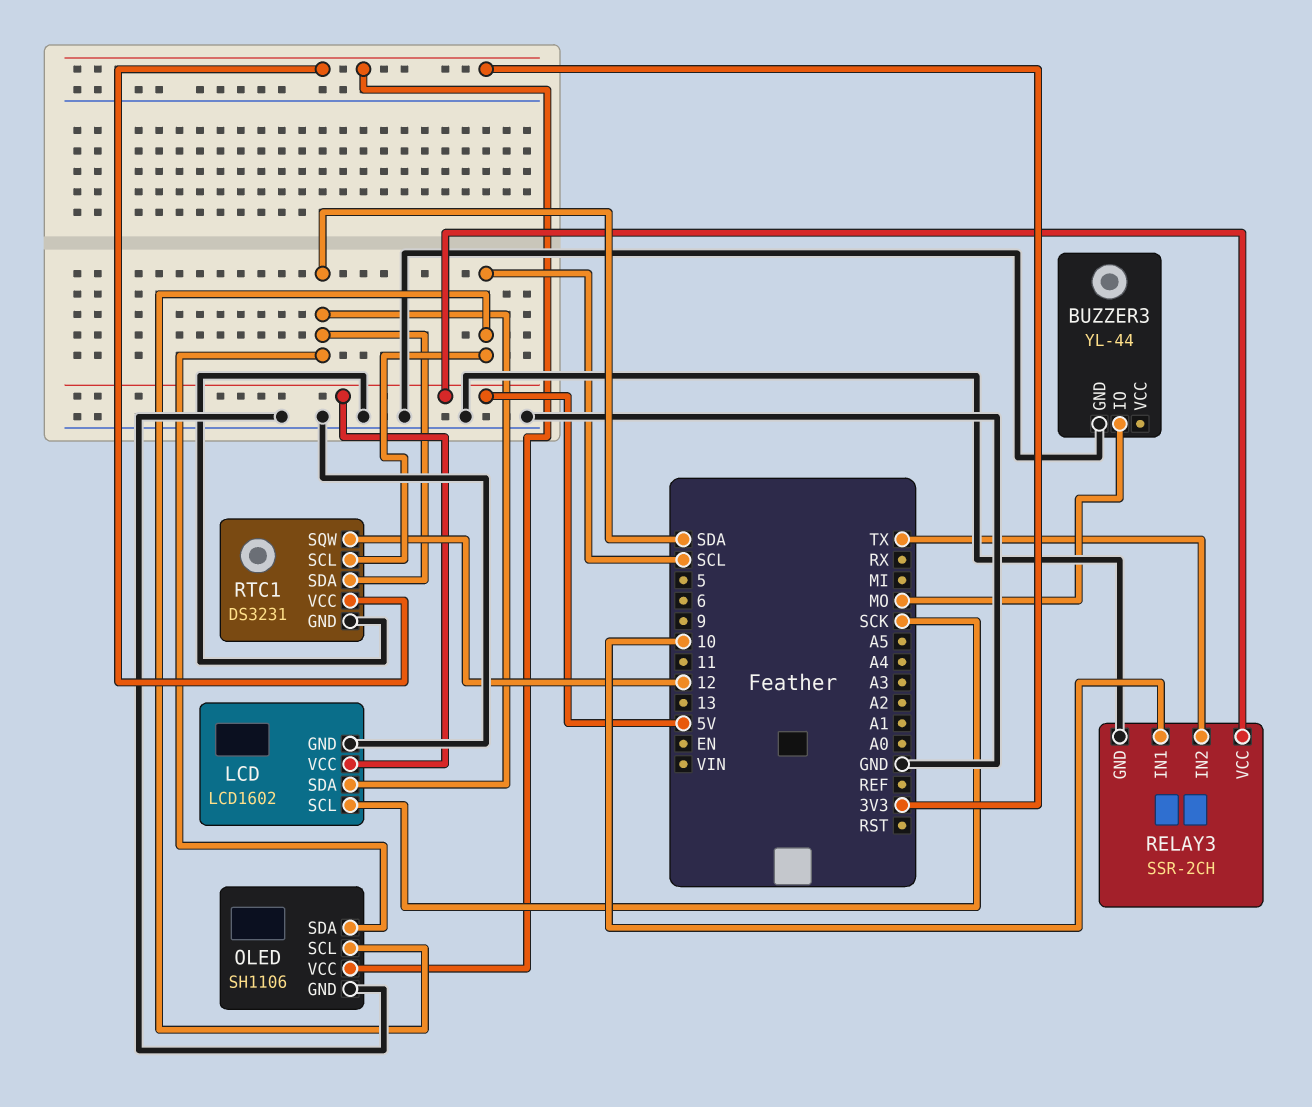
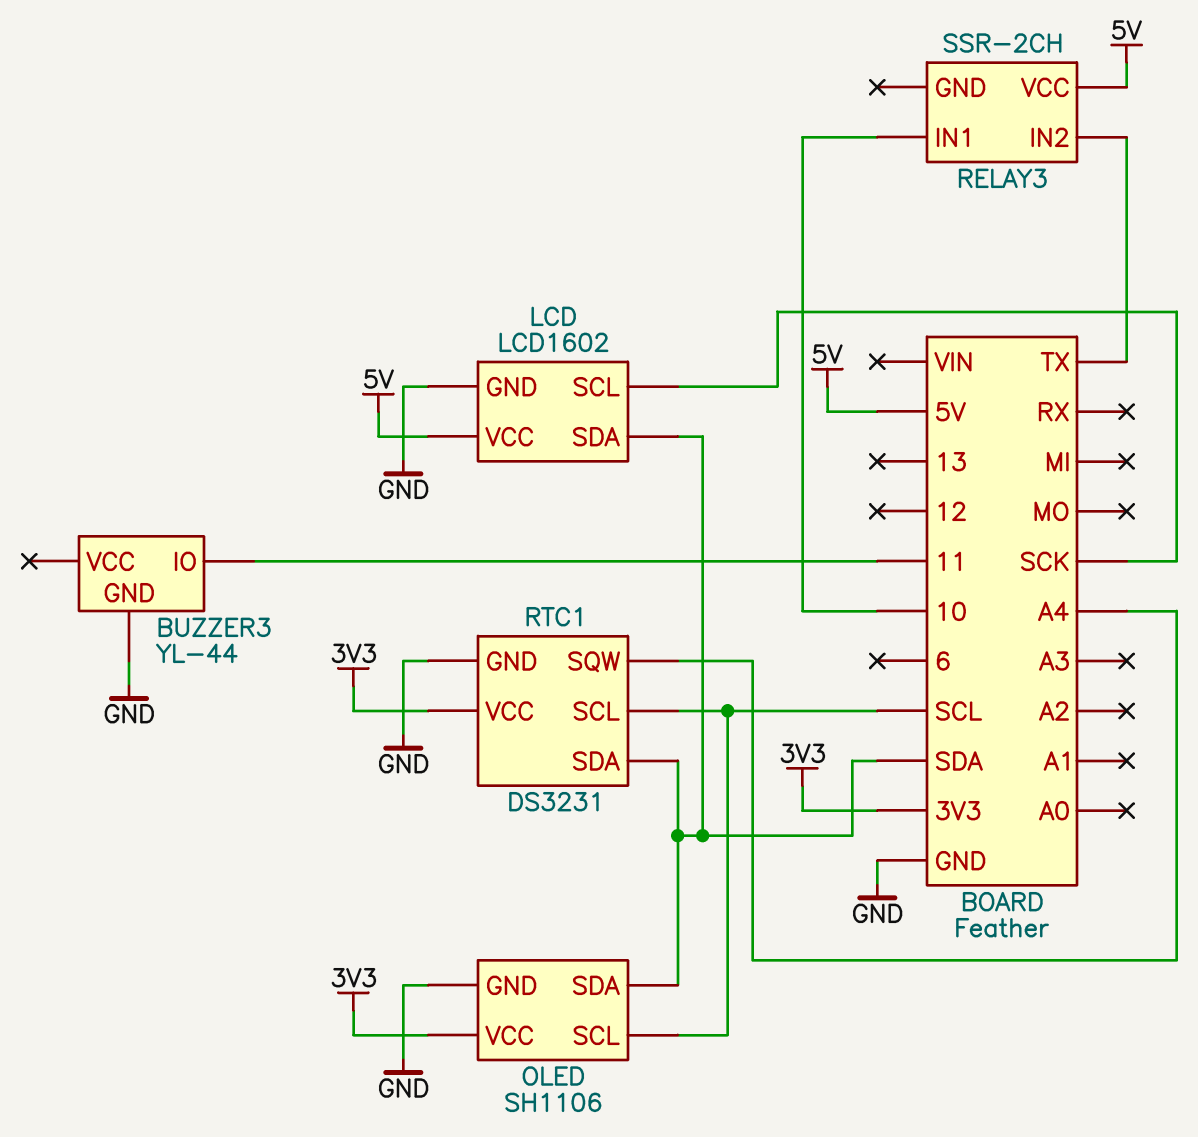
BUZZER3 pin IO: MO -> 11
RELAY3 pin GND: GND -> none
RTC1 pin SQW: 12 -> A4

